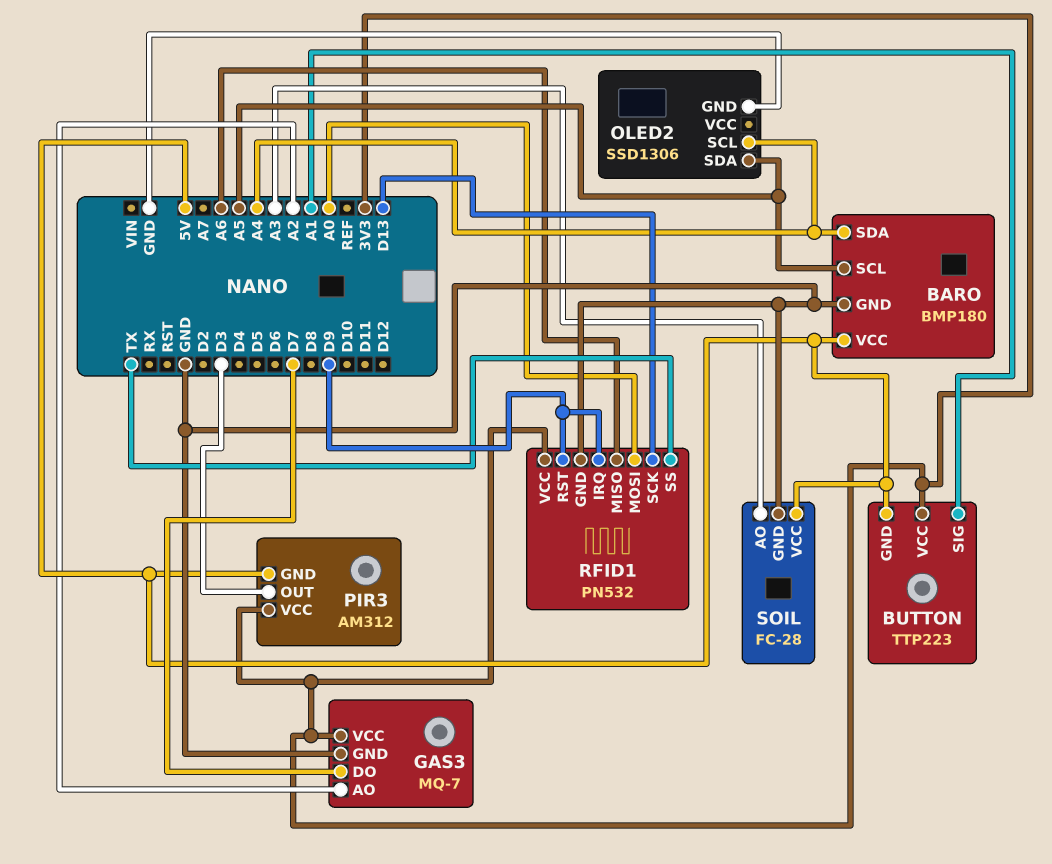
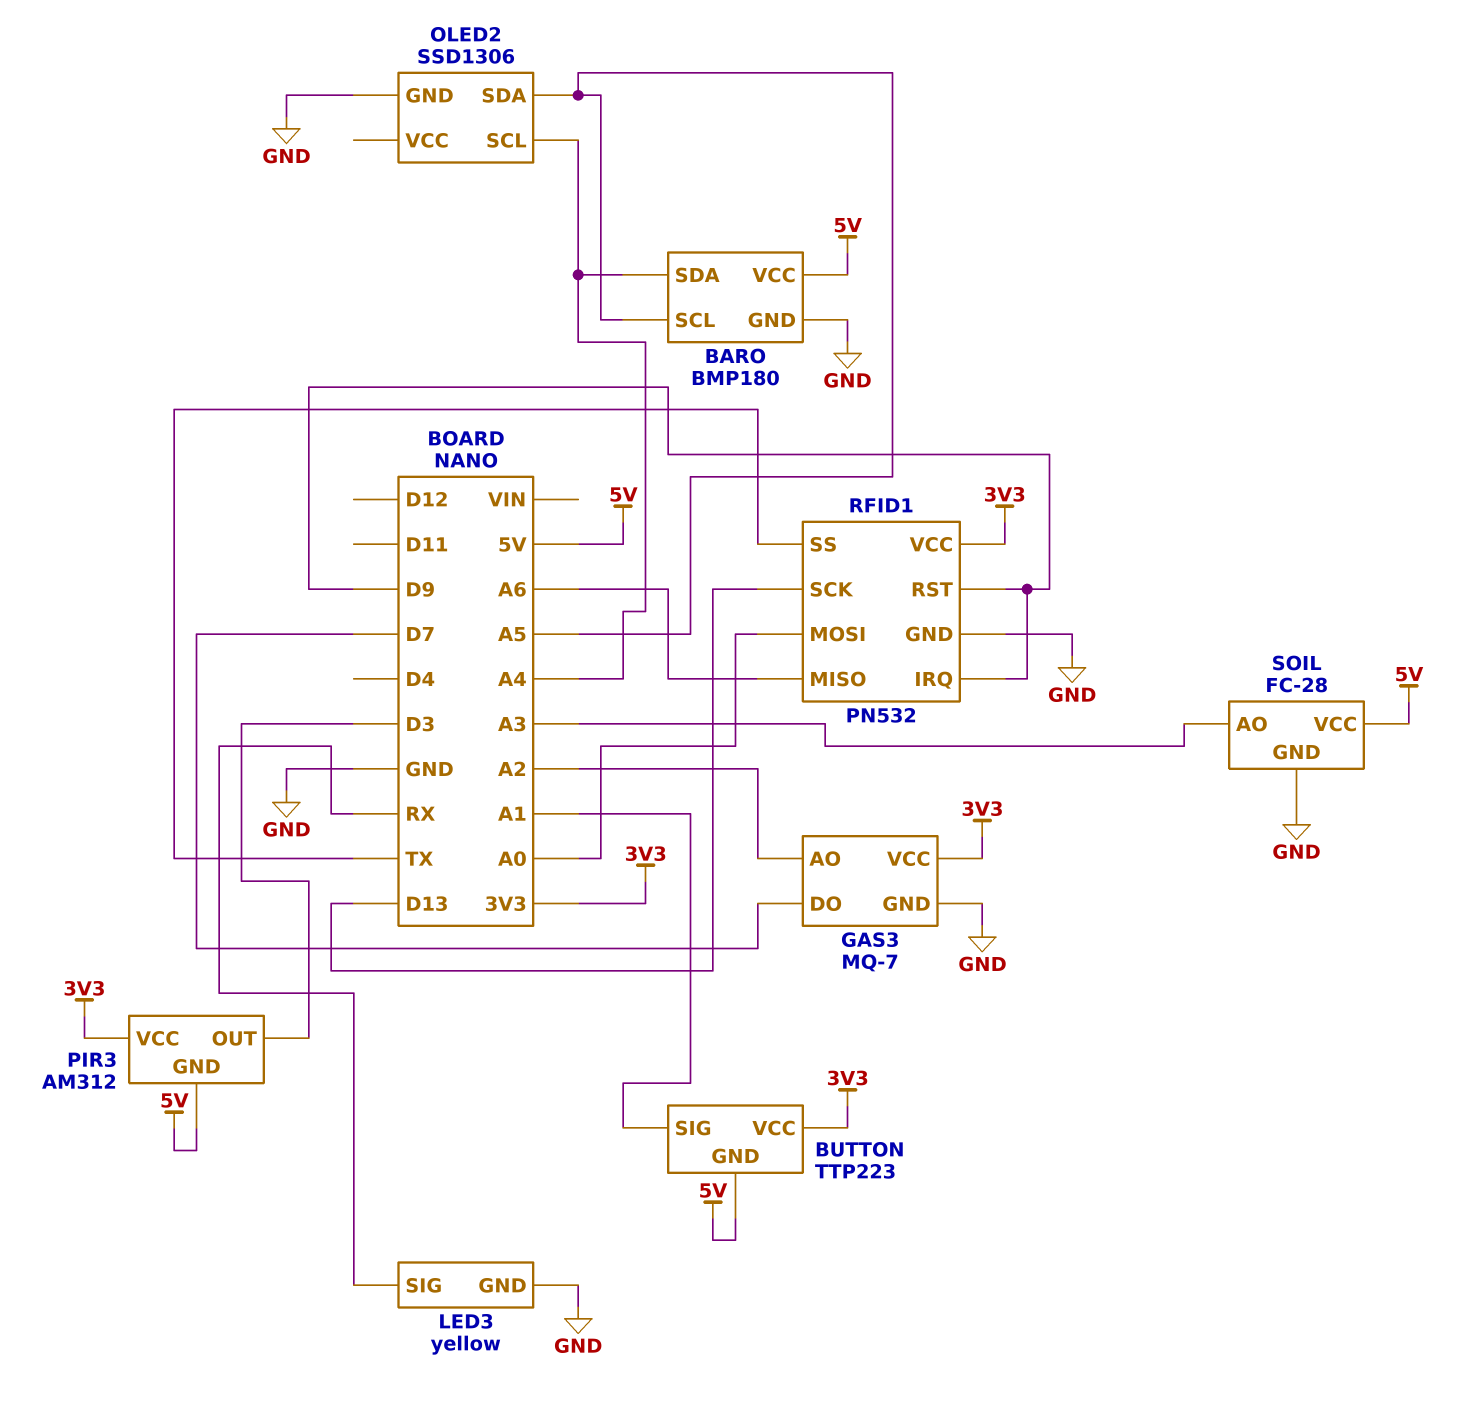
LED3: none -> yellow
LED3 pin GND: none -> GND
LED3 pin SIG: none -> RX

